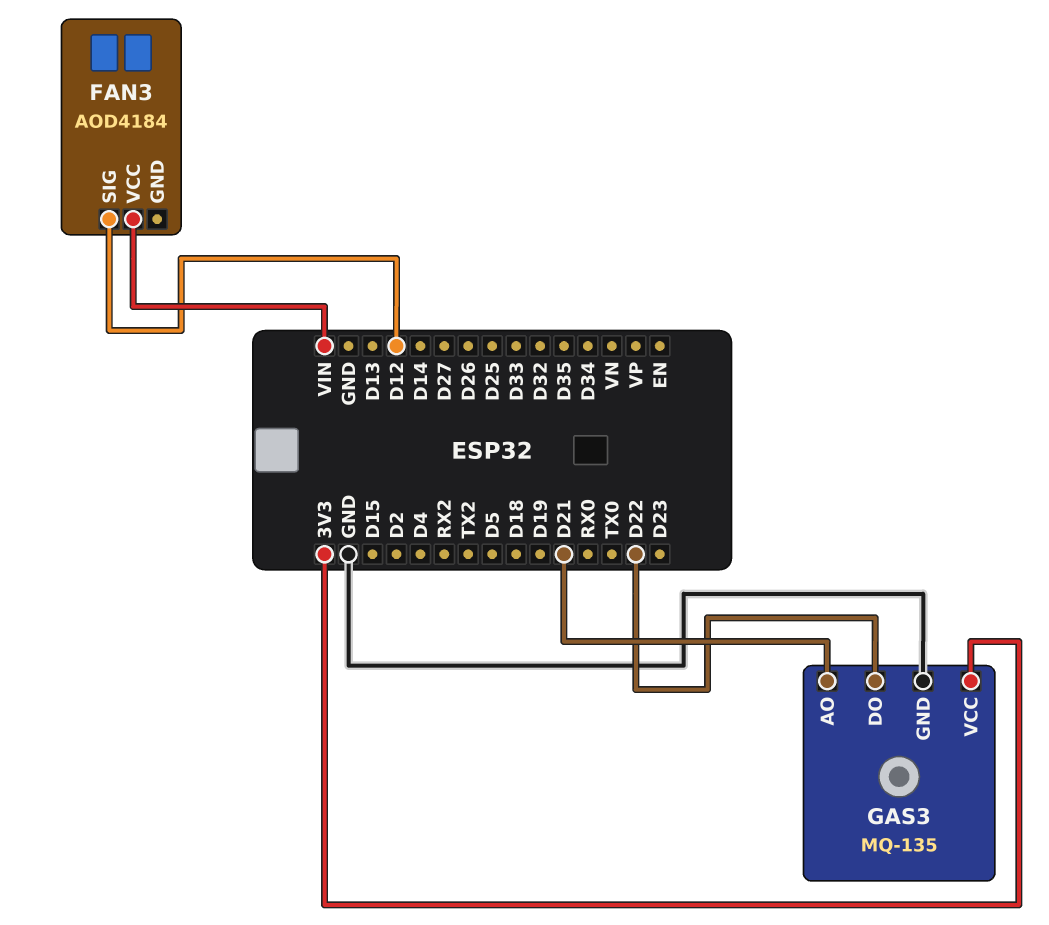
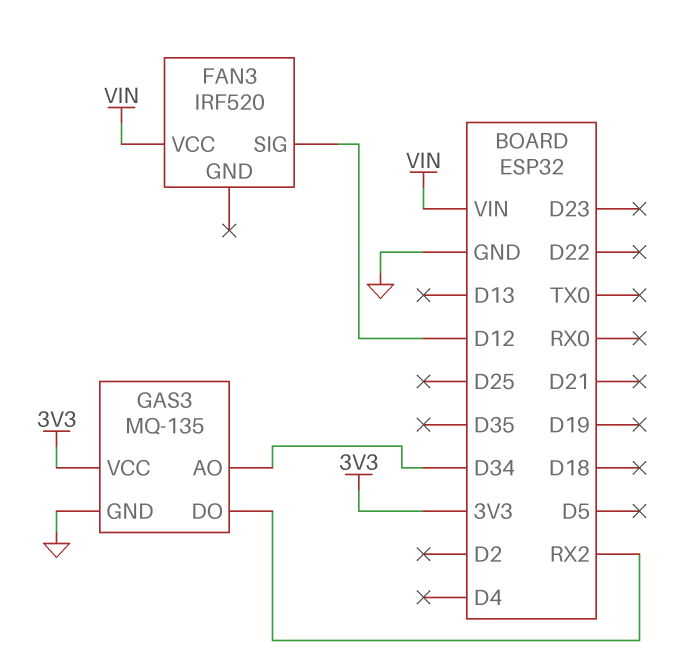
FAN3: AOD4184 -> IRF520
GAS3 pin AO: D21 -> D34
GAS3 pin DO: D22 -> RX2

